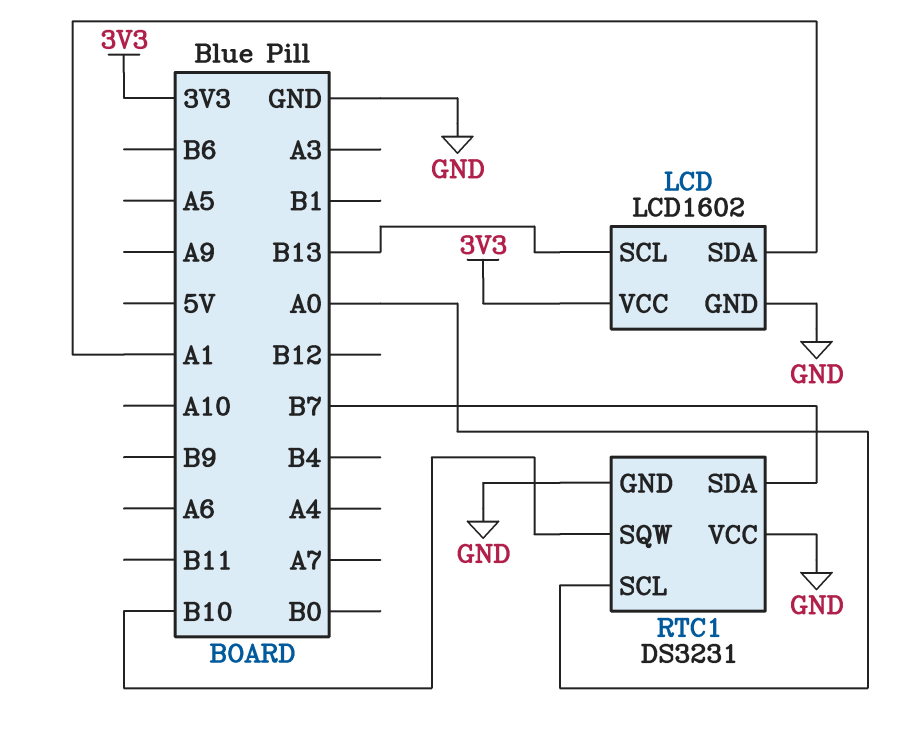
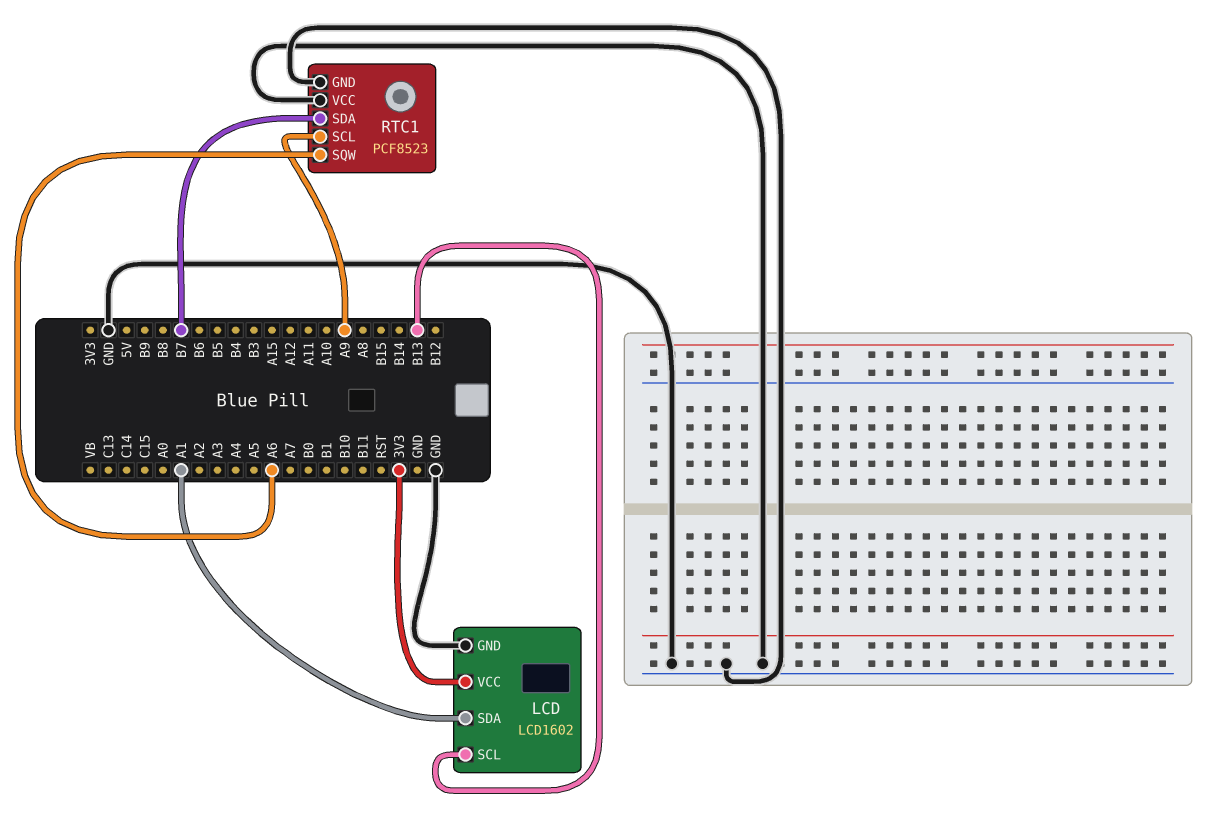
RTC1: DS3231 -> PCF8523
RTC1 pin SCL: A0 -> A9
RTC1 pin SQW: B10 -> A6

